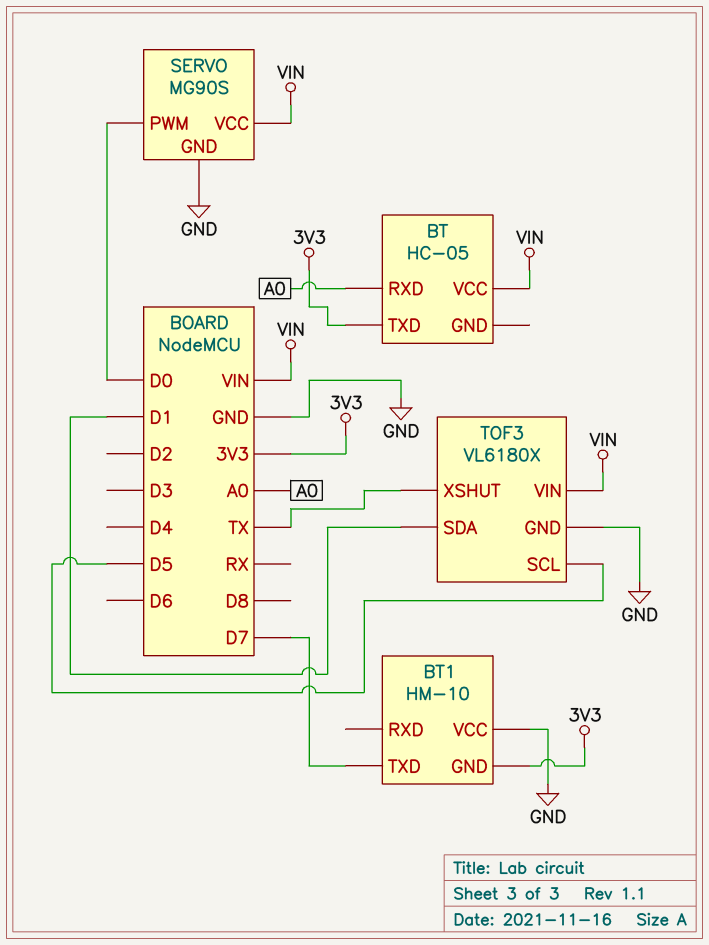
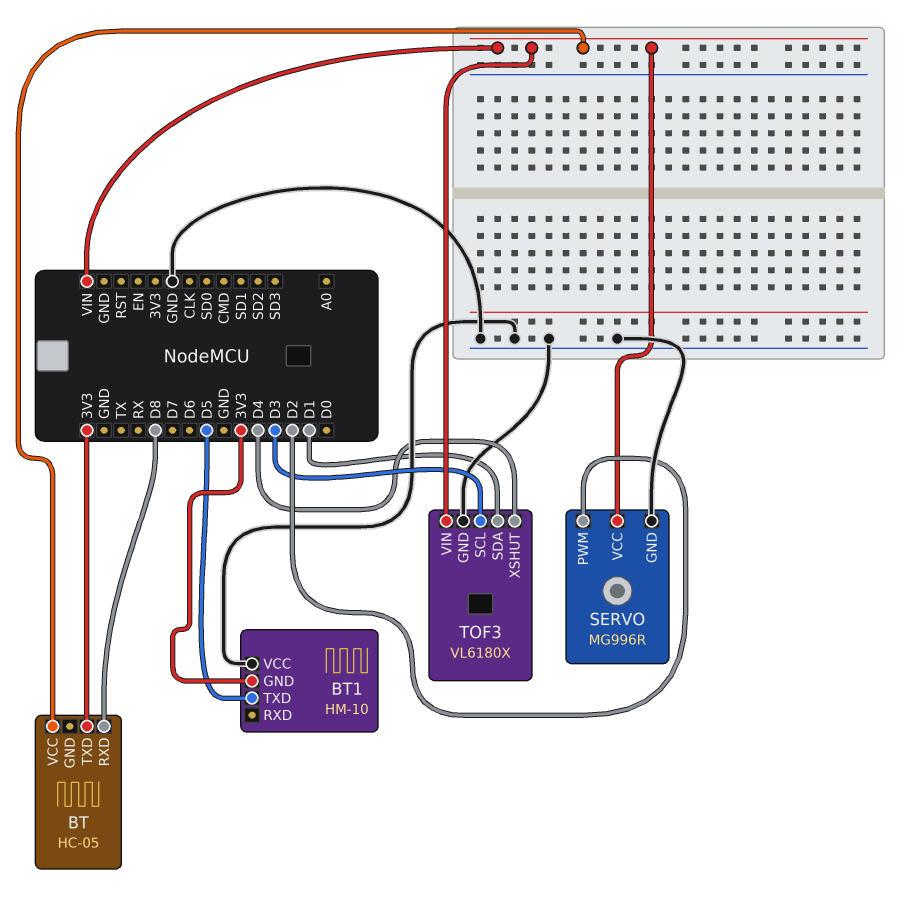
BT pin RXD: A0 -> D8
BT1 pin TXD: D7 -> D5
SERVO: MG90S -> MG996R
SERVO pin PWM: D0 -> D2
TOF3 pin SCL: D5 -> D3
TOF3 pin XSHUT: TX -> D4

